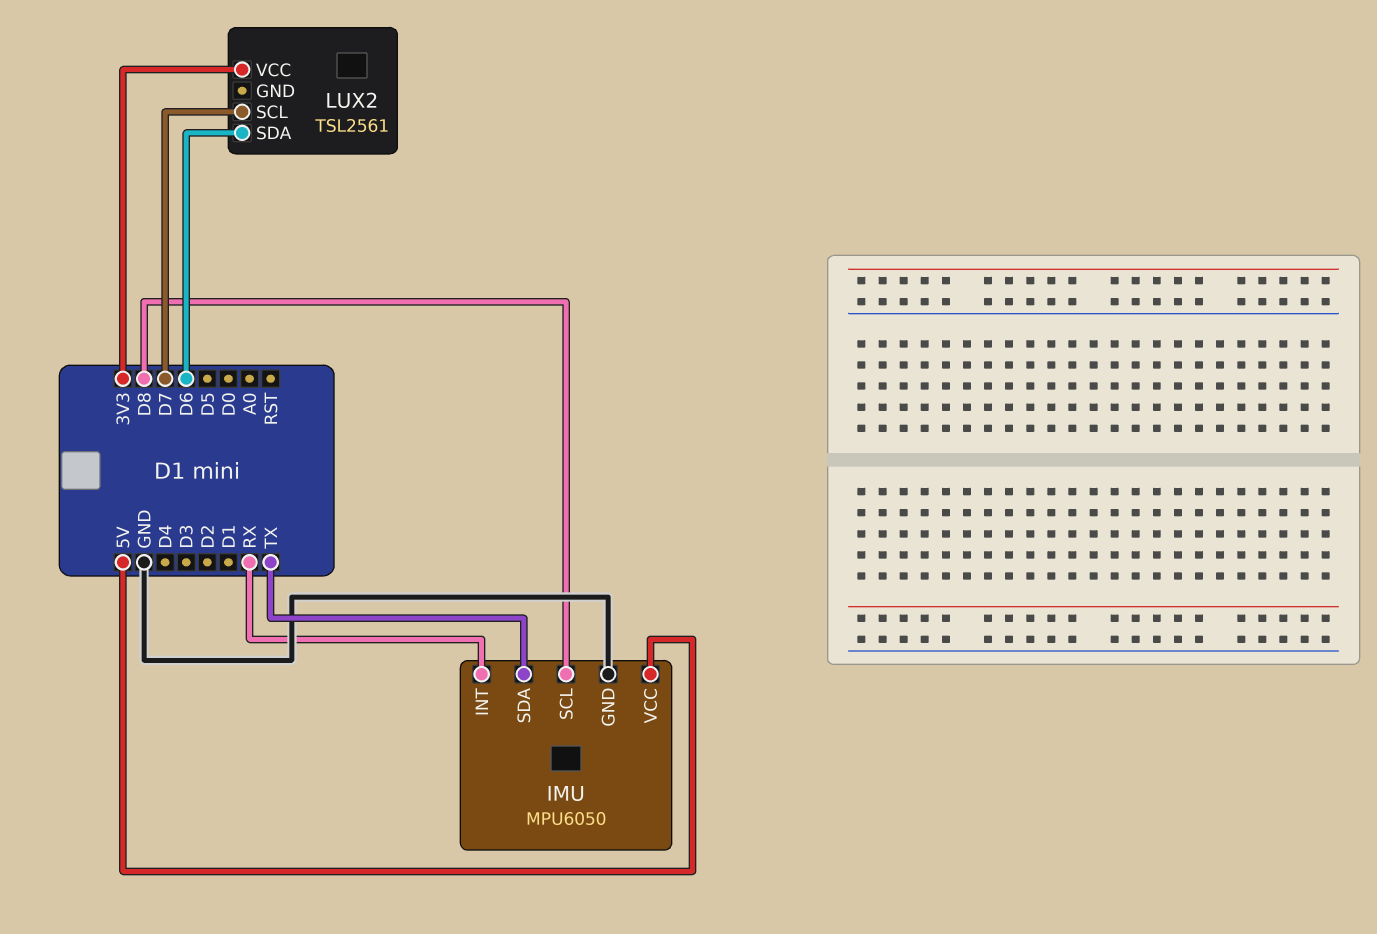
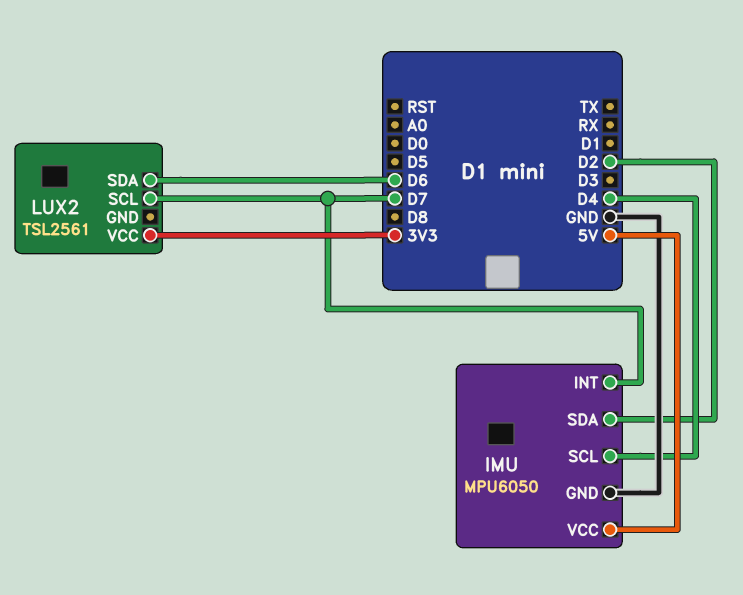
IMU pin INT: RX -> D7
IMU pin SCL: D8 -> D4
IMU pin SDA: TX -> D2

